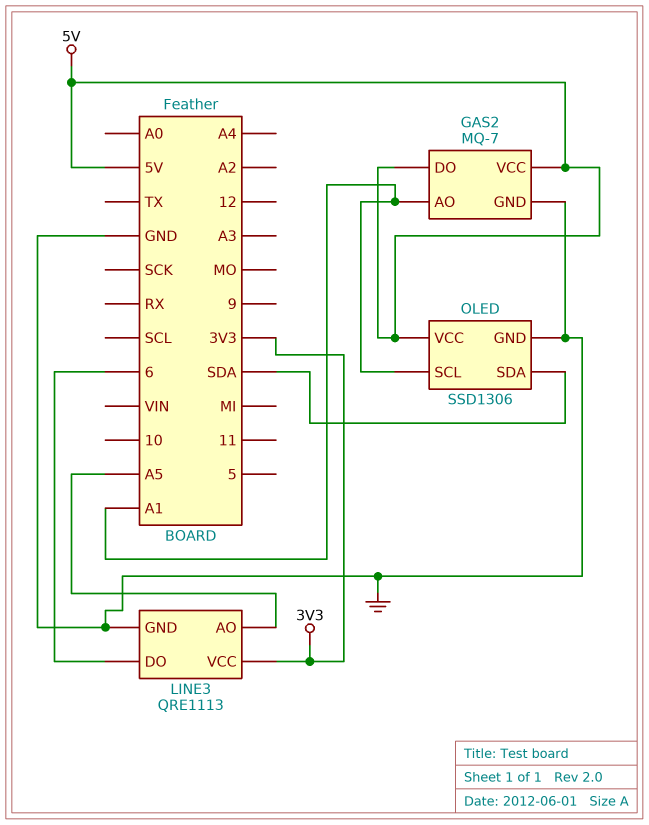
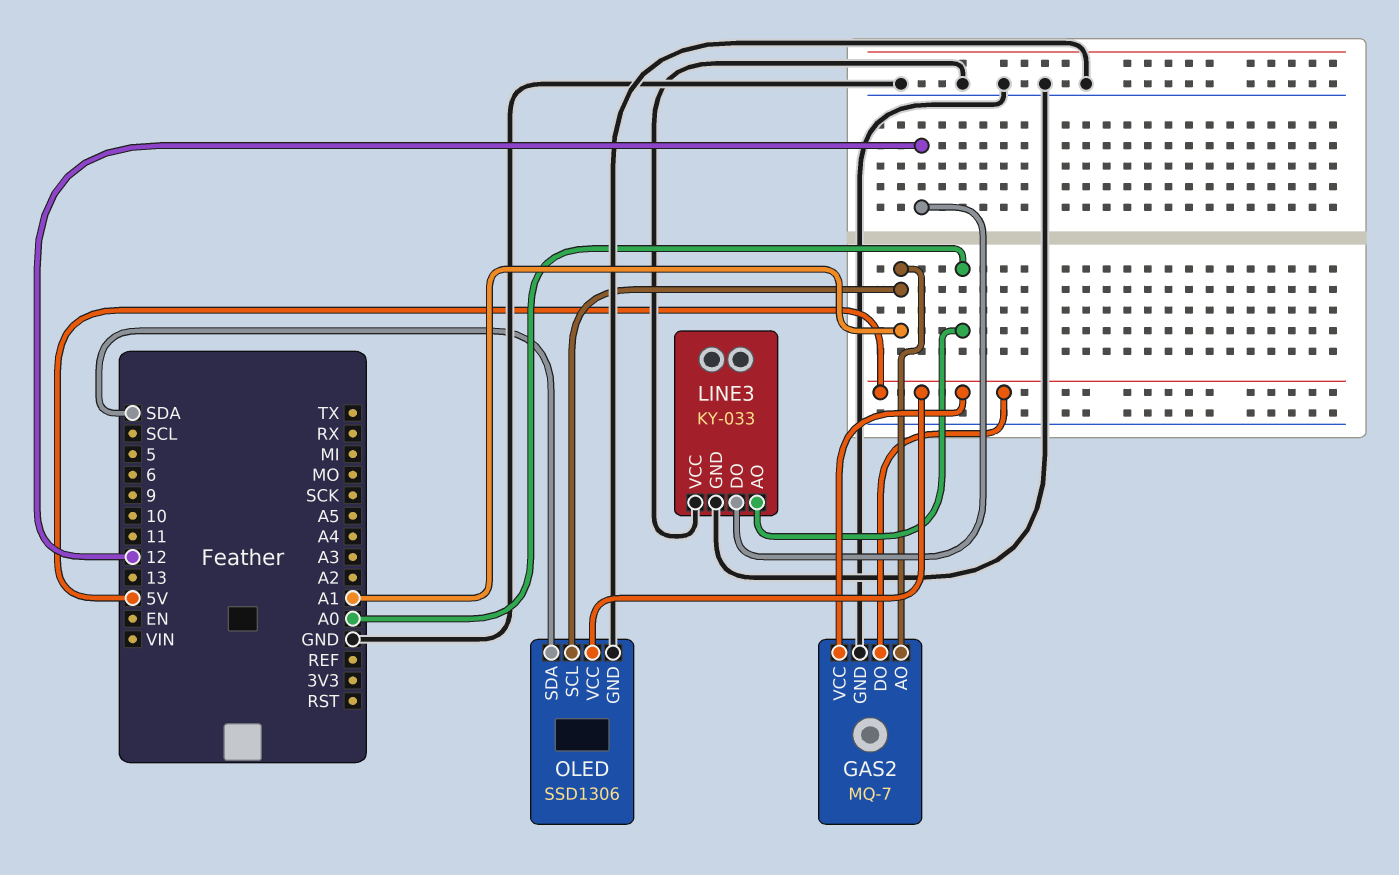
LINE3: QRE1113 -> KY-033
LINE3 pin AO: A5 -> A0
LINE3 pin DO: 6 -> 12
LINE3 pin VCC: 3V3 -> GND

